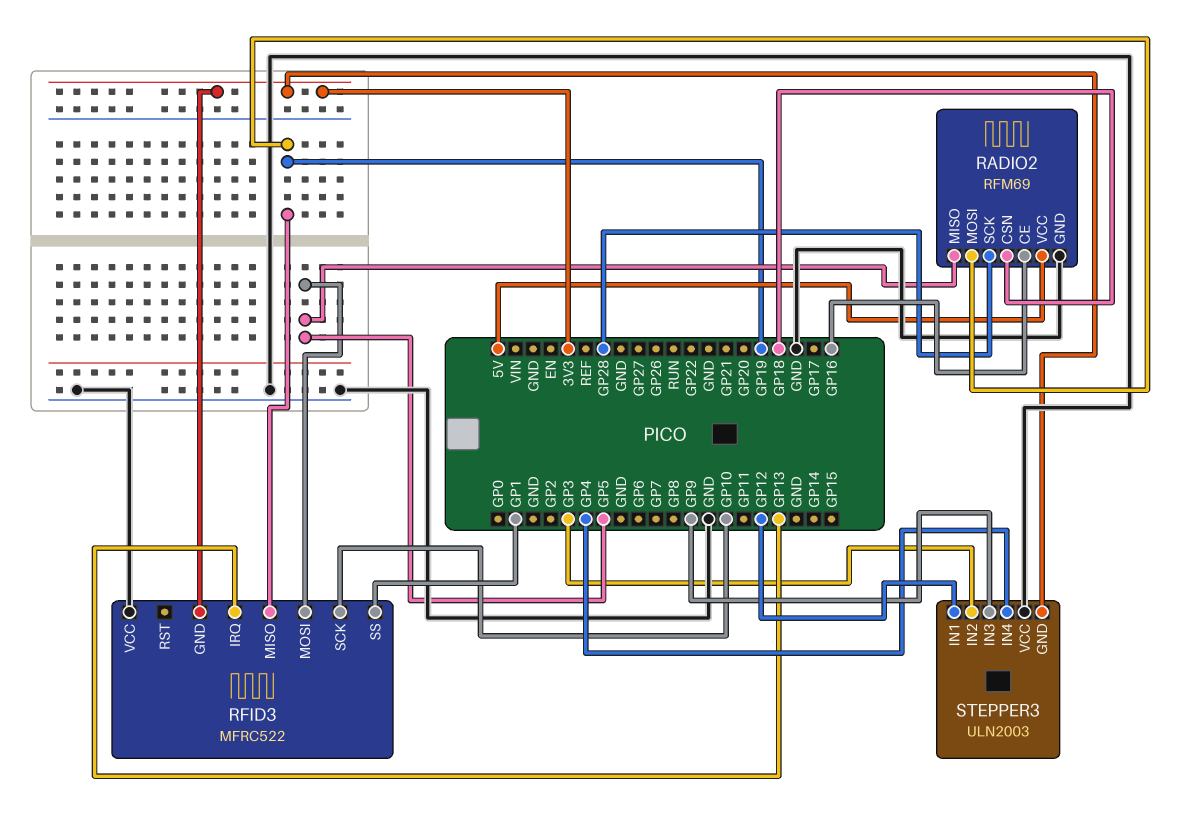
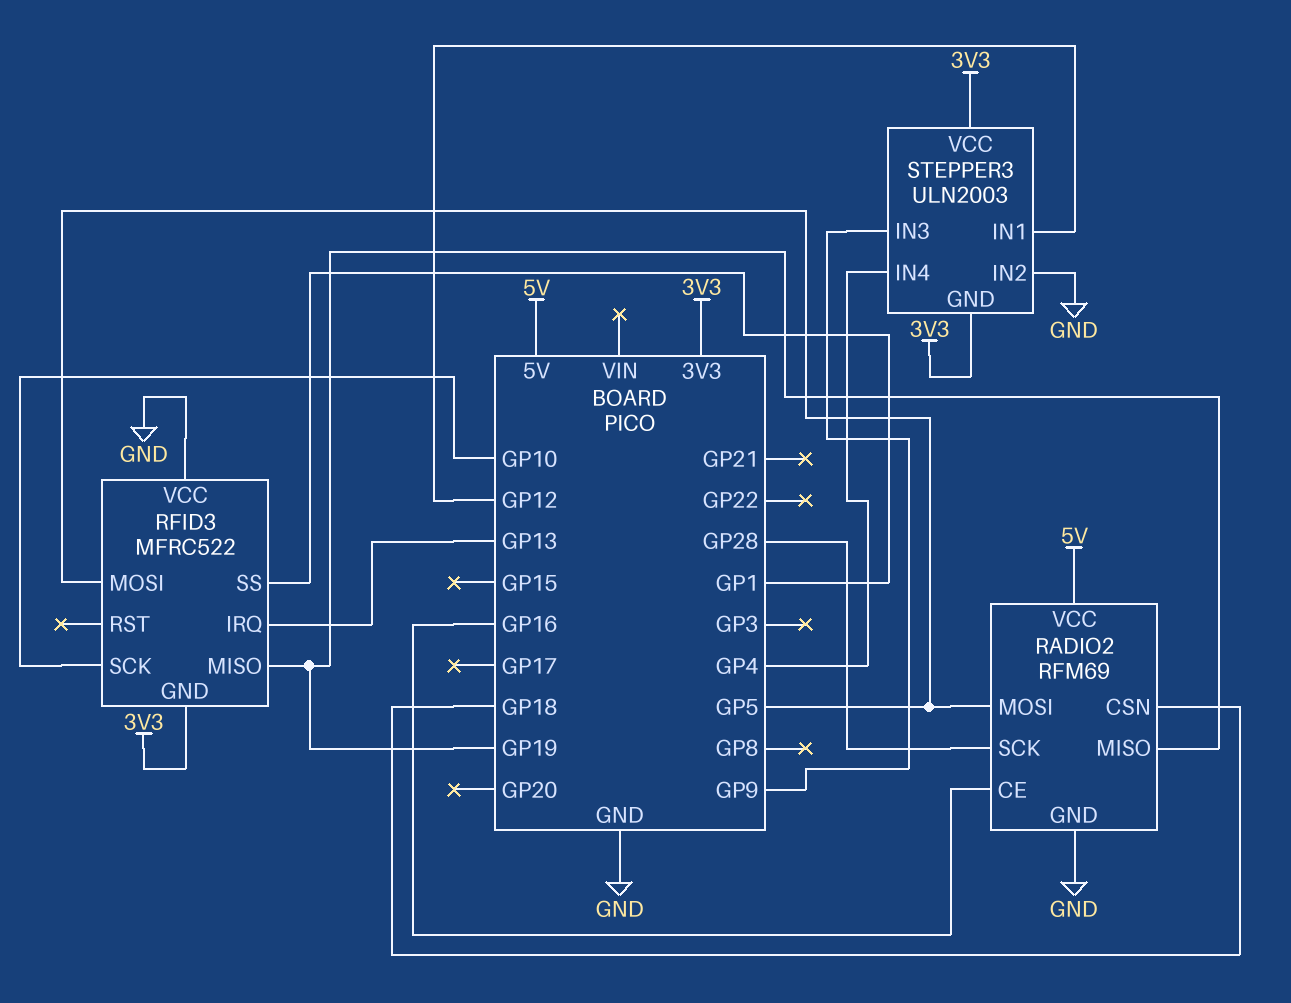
RADIO2 pin MISO: GP5 -> GP19
RADIO2 pin MOSI: GP19 -> GP5
STEPPER3 pin IN2: GP3 -> GND
STEPPER3 pin VCC: GND -> 3V3

